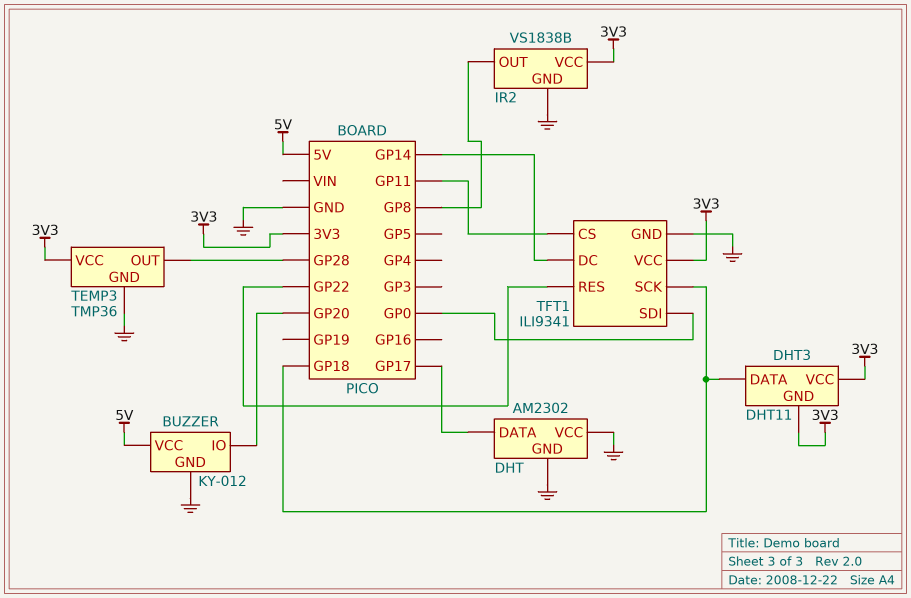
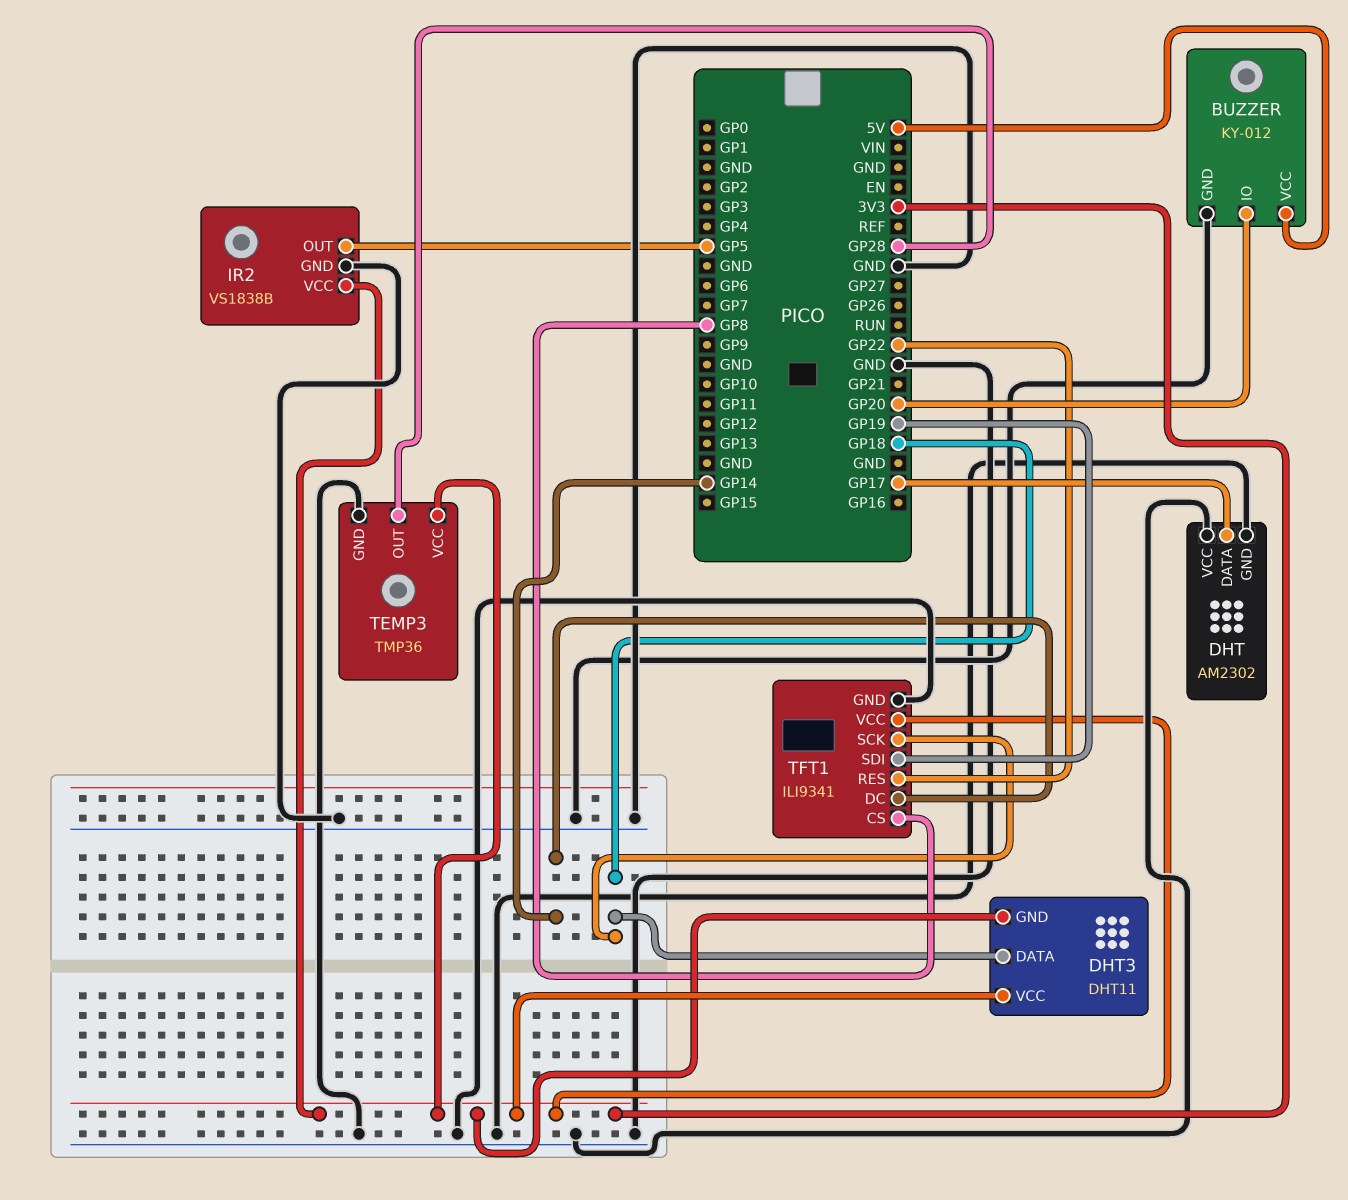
IR2 pin OUT: GP8 -> GP5
TFT1 pin CS: GP11 -> GP8
TFT1 pin SDI: GP0 -> GP19

